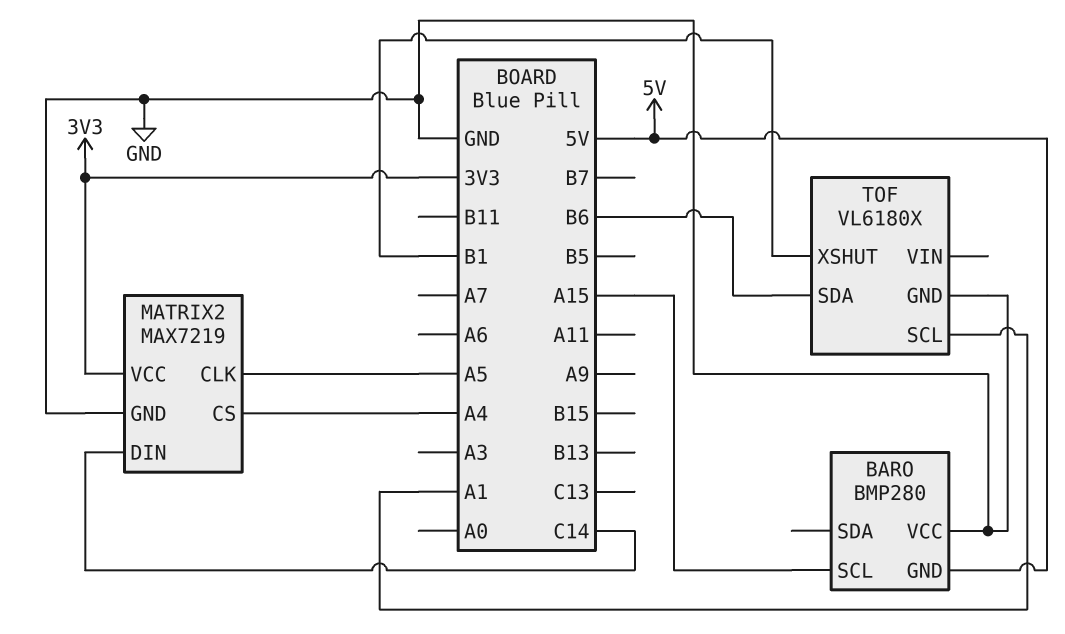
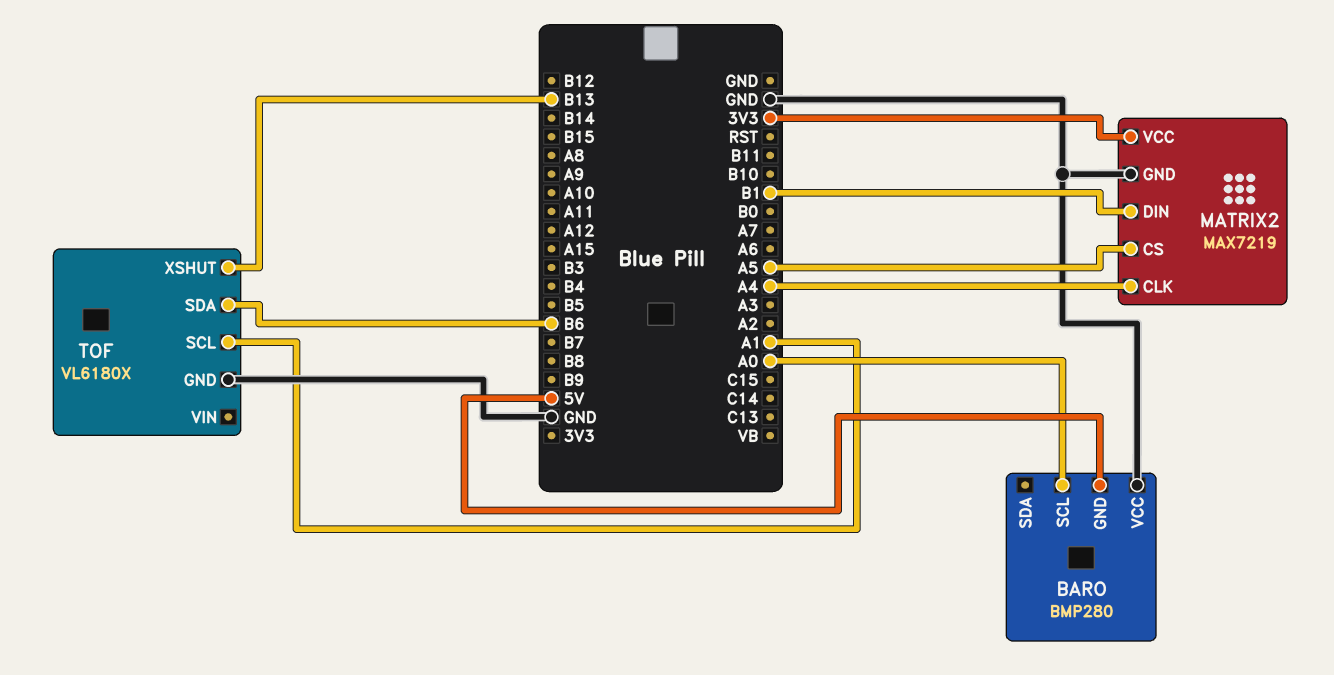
BARO pin SCL: A15 -> A0
MATRIX2 pin CLK: A5 -> A4
MATRIX2 pin CS: A4 -> A5
MATRIX2 pin DIN: C14 -> B1
TOF pin XSHUT: B1 -> B13

